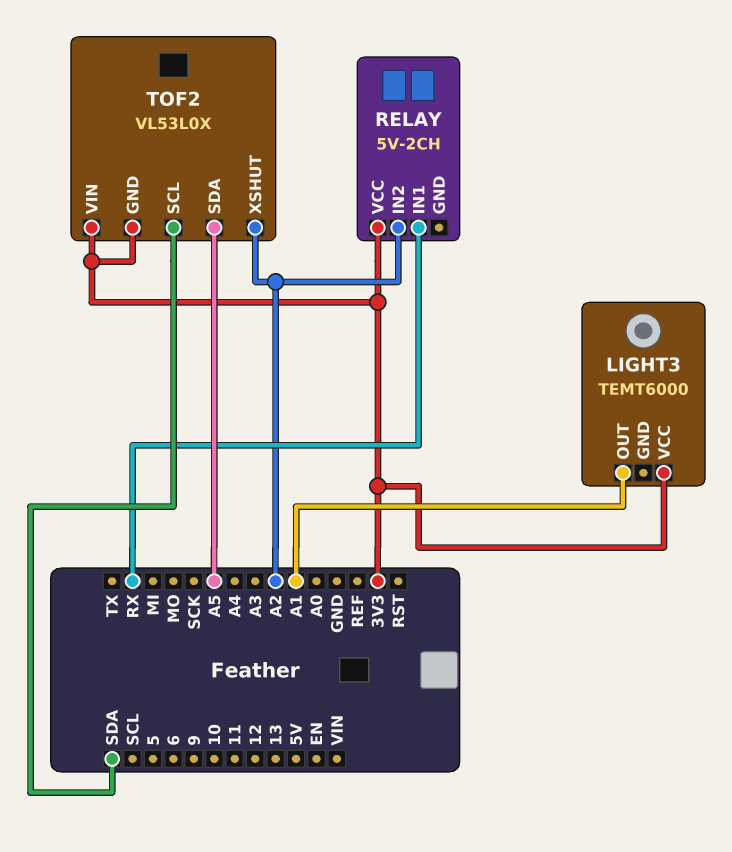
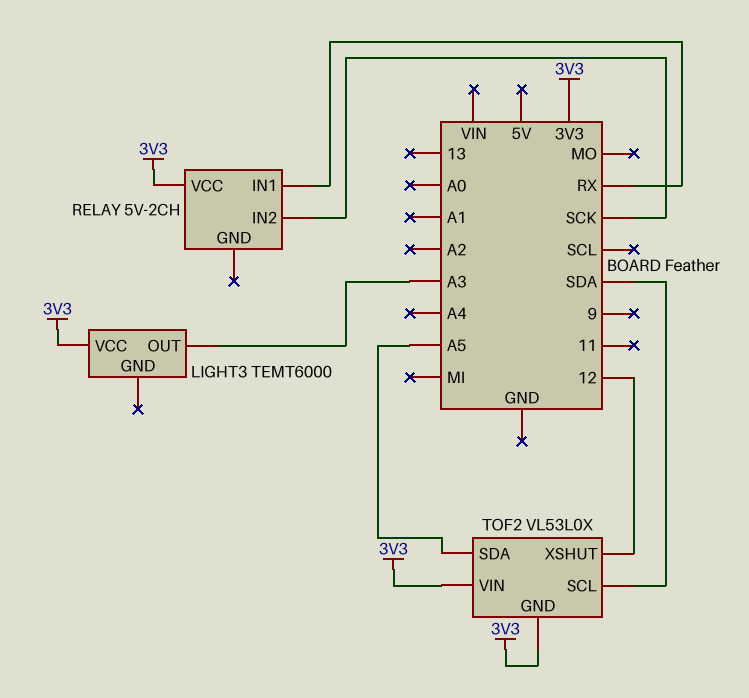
LIGHT3 pin OUT: A1 -> A3
RELAY pin IN2: A2 -> SCK
TOF2 pin XSHUT: A2 -> 12

